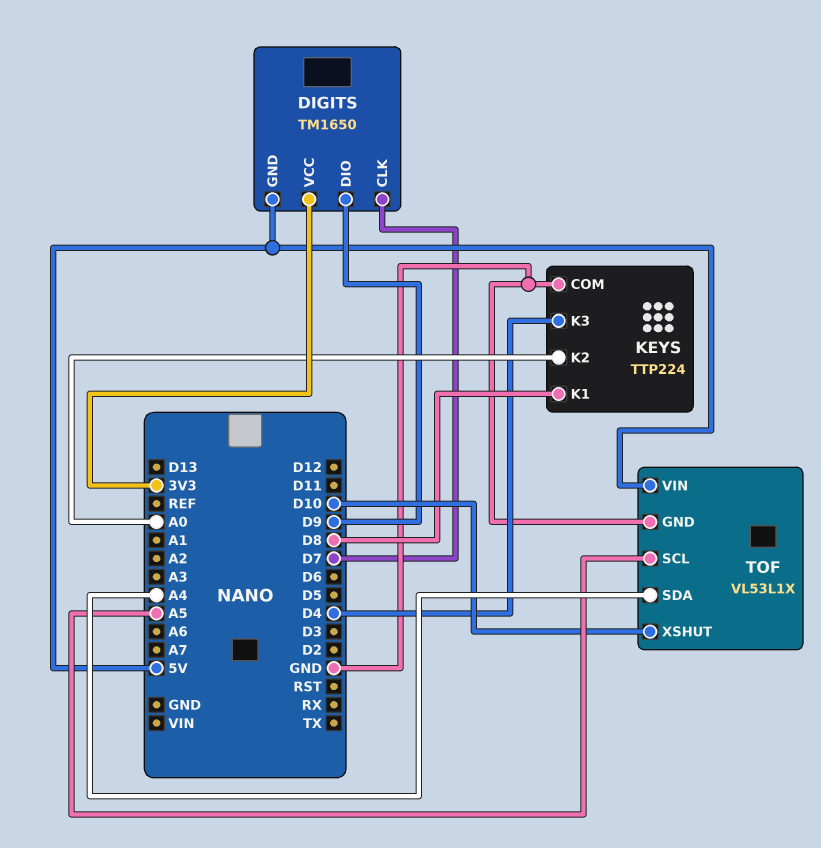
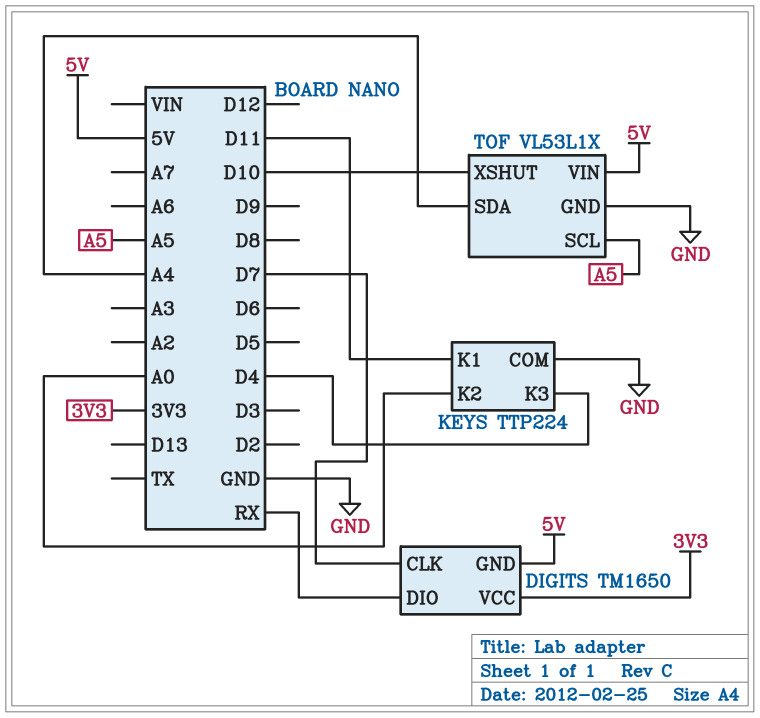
DIGITS pin DIO: D9 -> RX
KEYS pin K1: D8 -> D11

